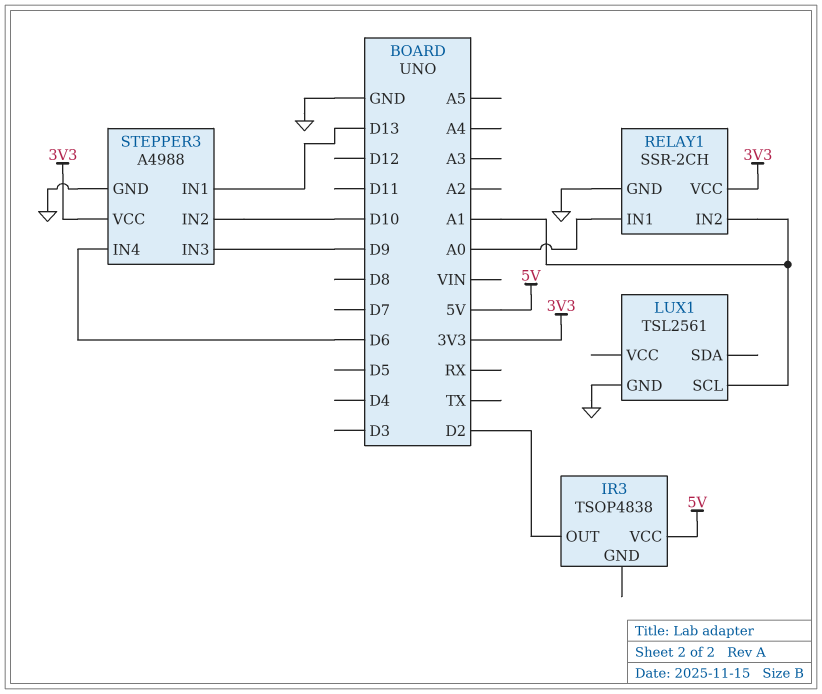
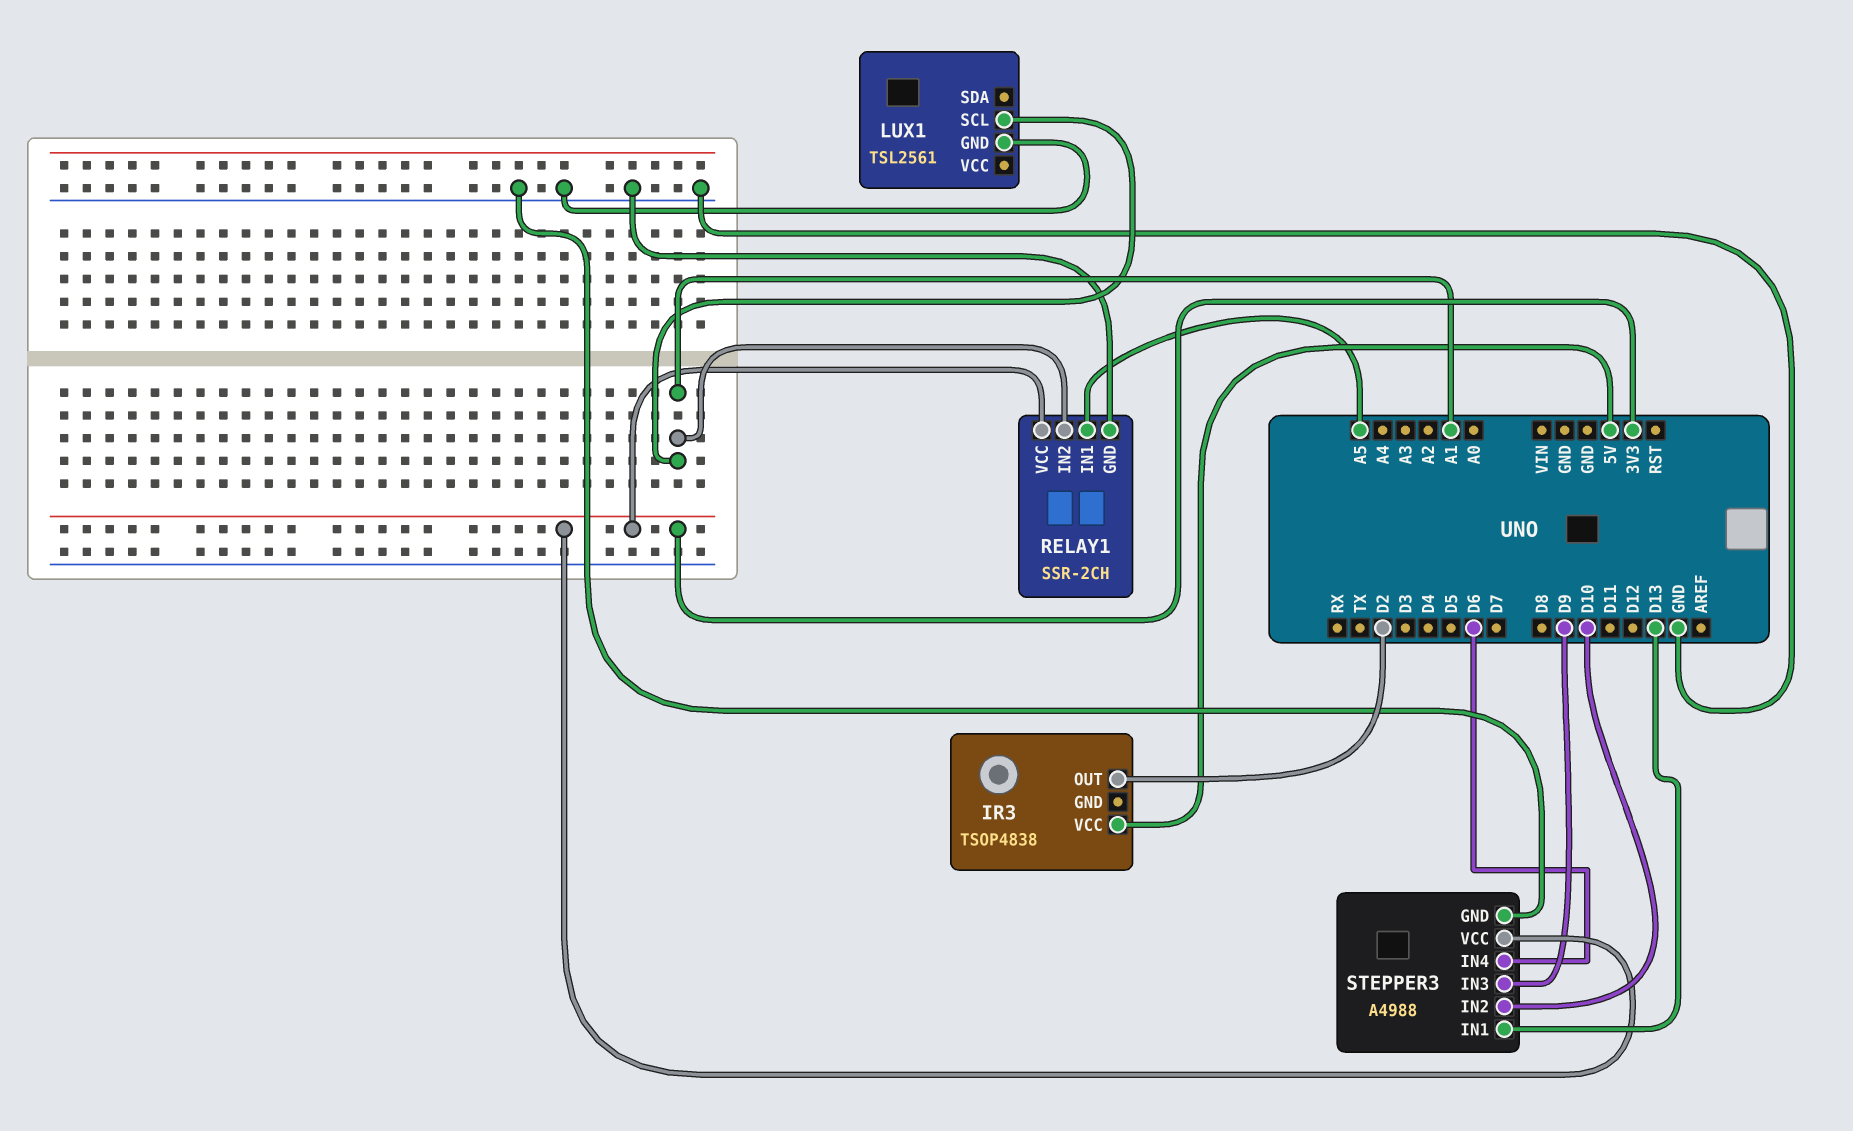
RELAY1 pin IN1: A0 -> A5

